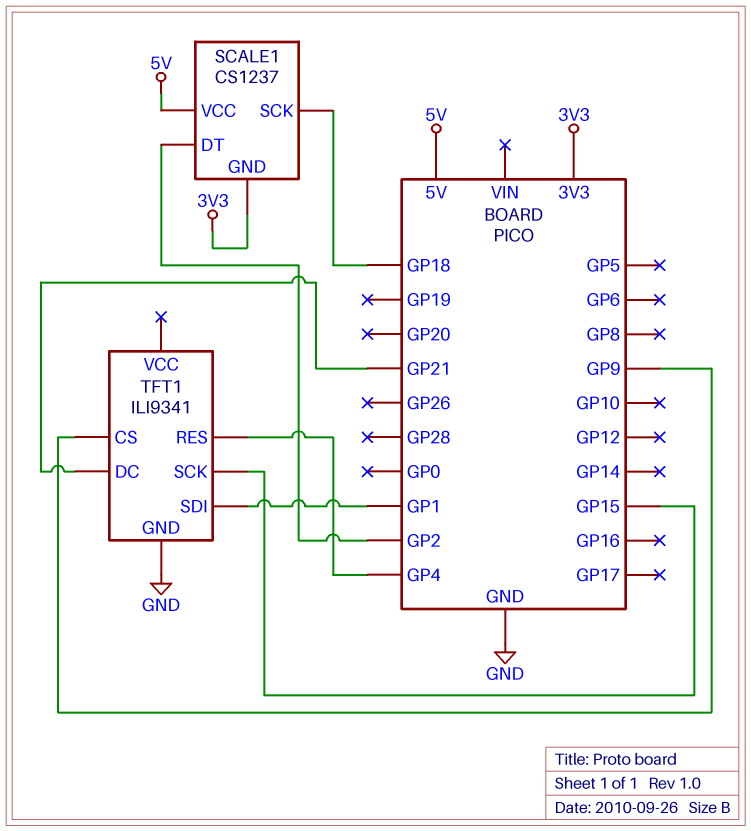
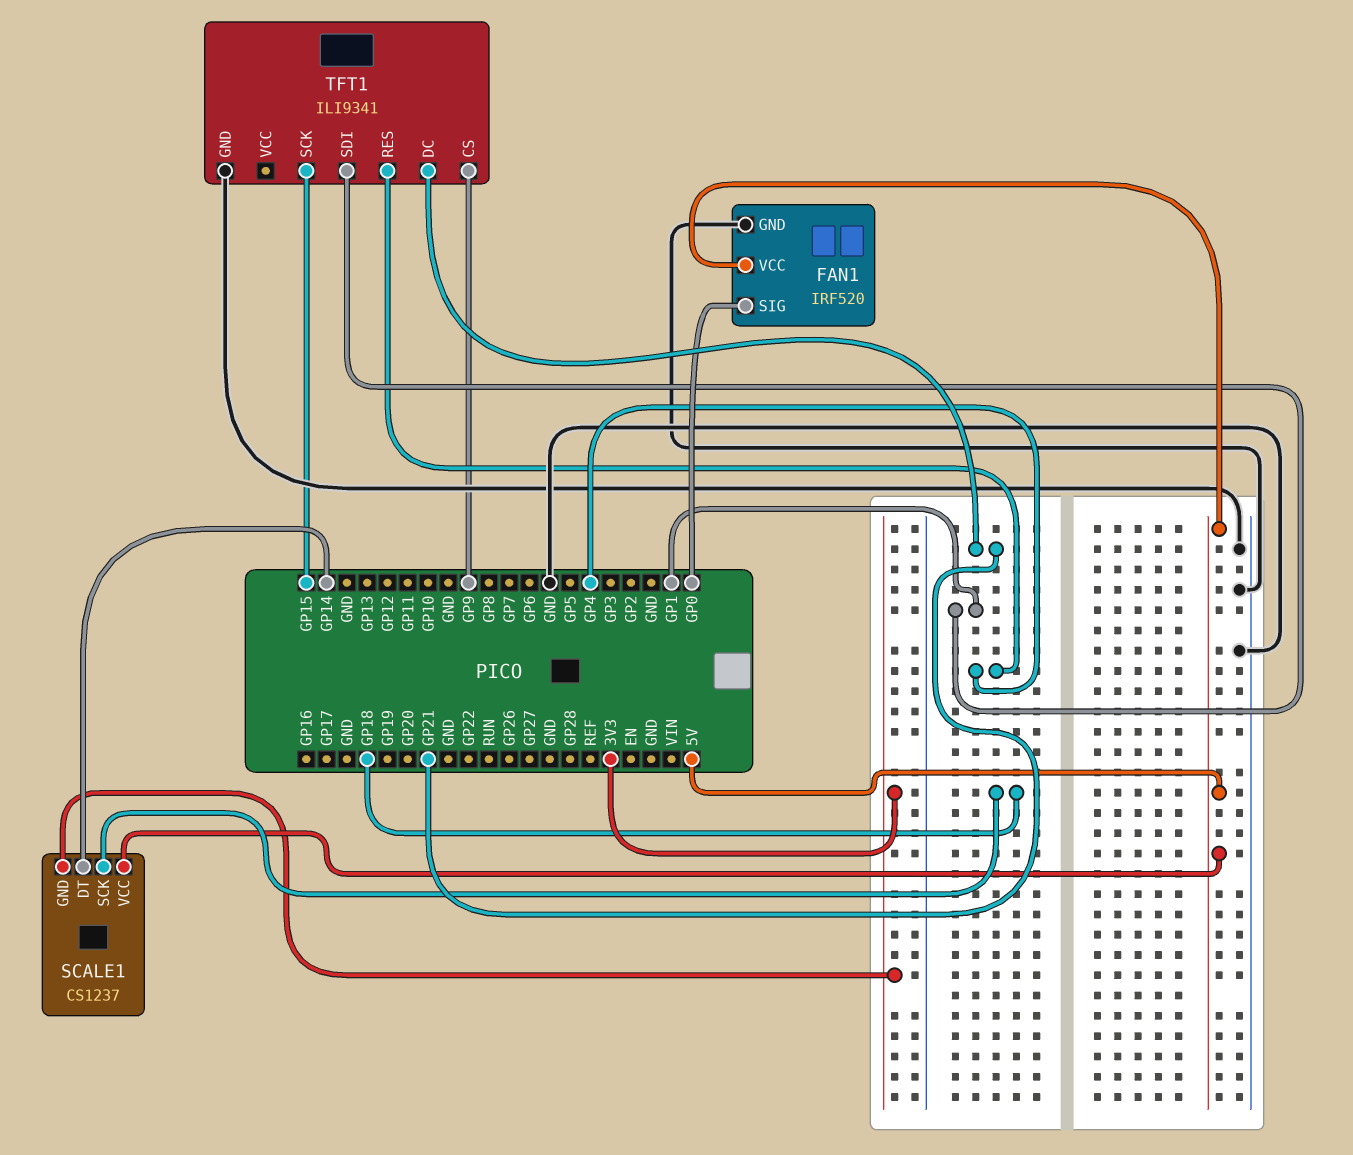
FAN1: none -> IRF520
FAN1 pin GND: none -> GND
FAN1 pin SIG: none -> GP0
FAN1 pin VCC: none -> 5V
SCALE1 pin DT: GP2 -> GP14

